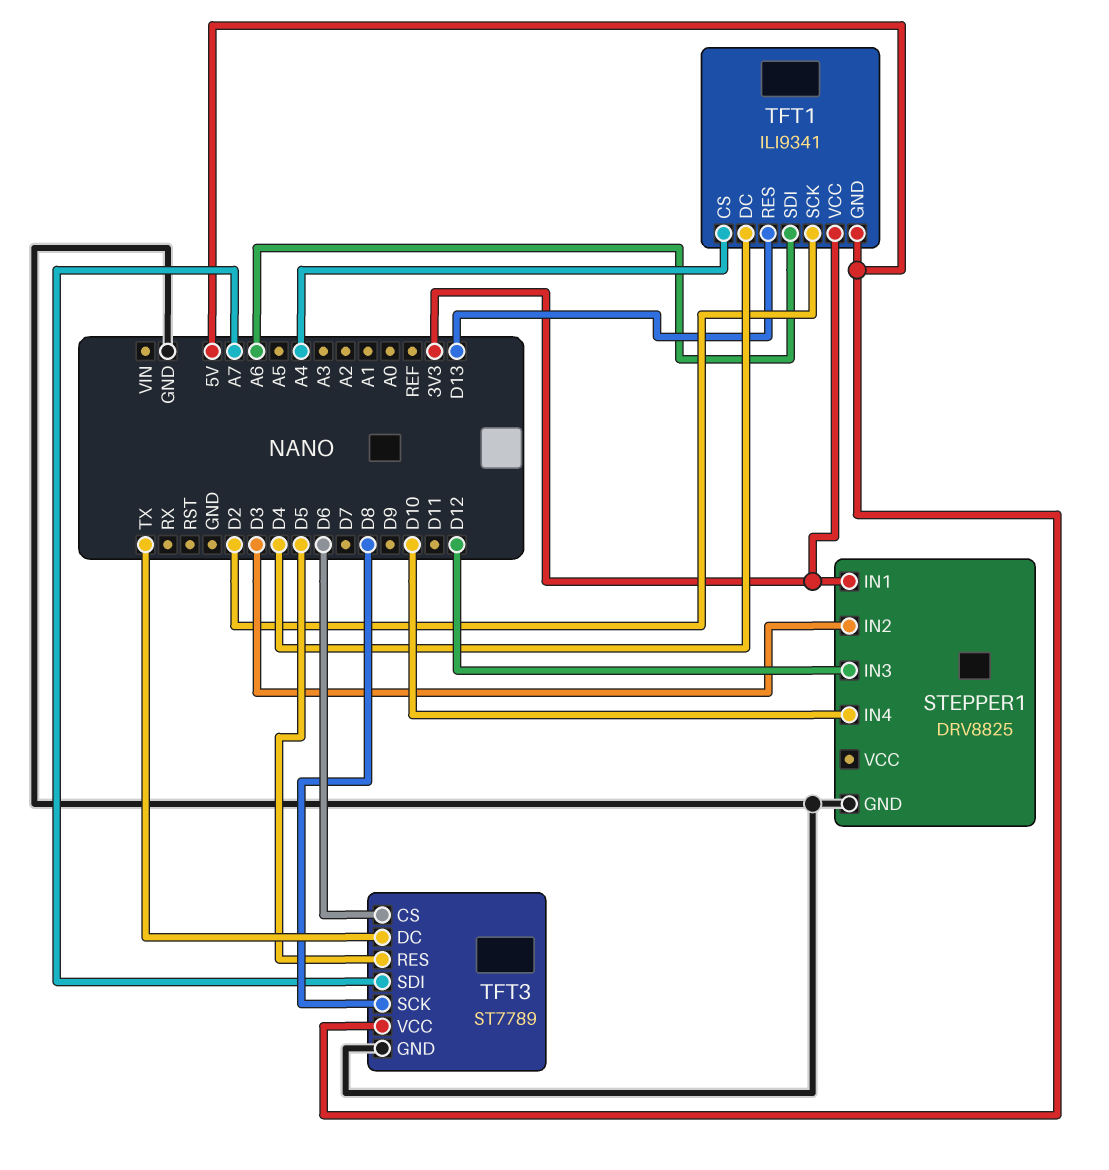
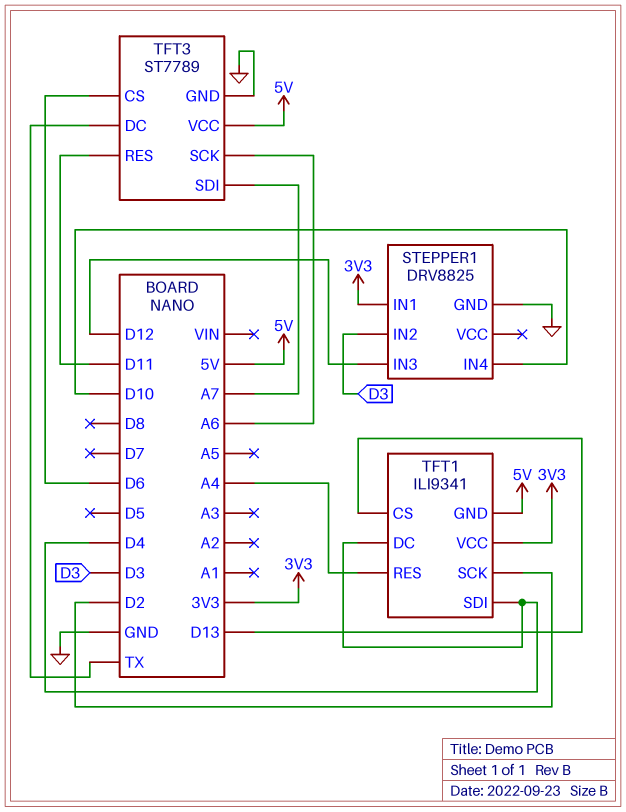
TFT1 pin CS: A4 -> D13
TFT1 pin RES: D13 -> A4
TFT1 pin SDI: A6 -> D4
TFT3 pin RES: D5 -> D11
TFT3 pin SCK: D8 -> A6

